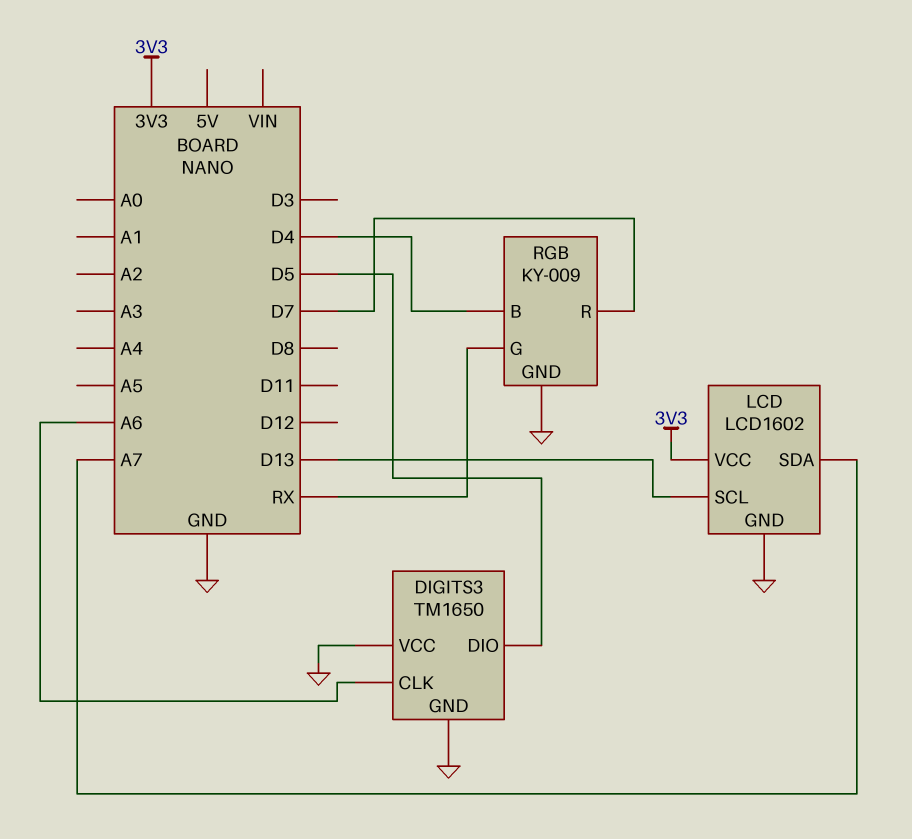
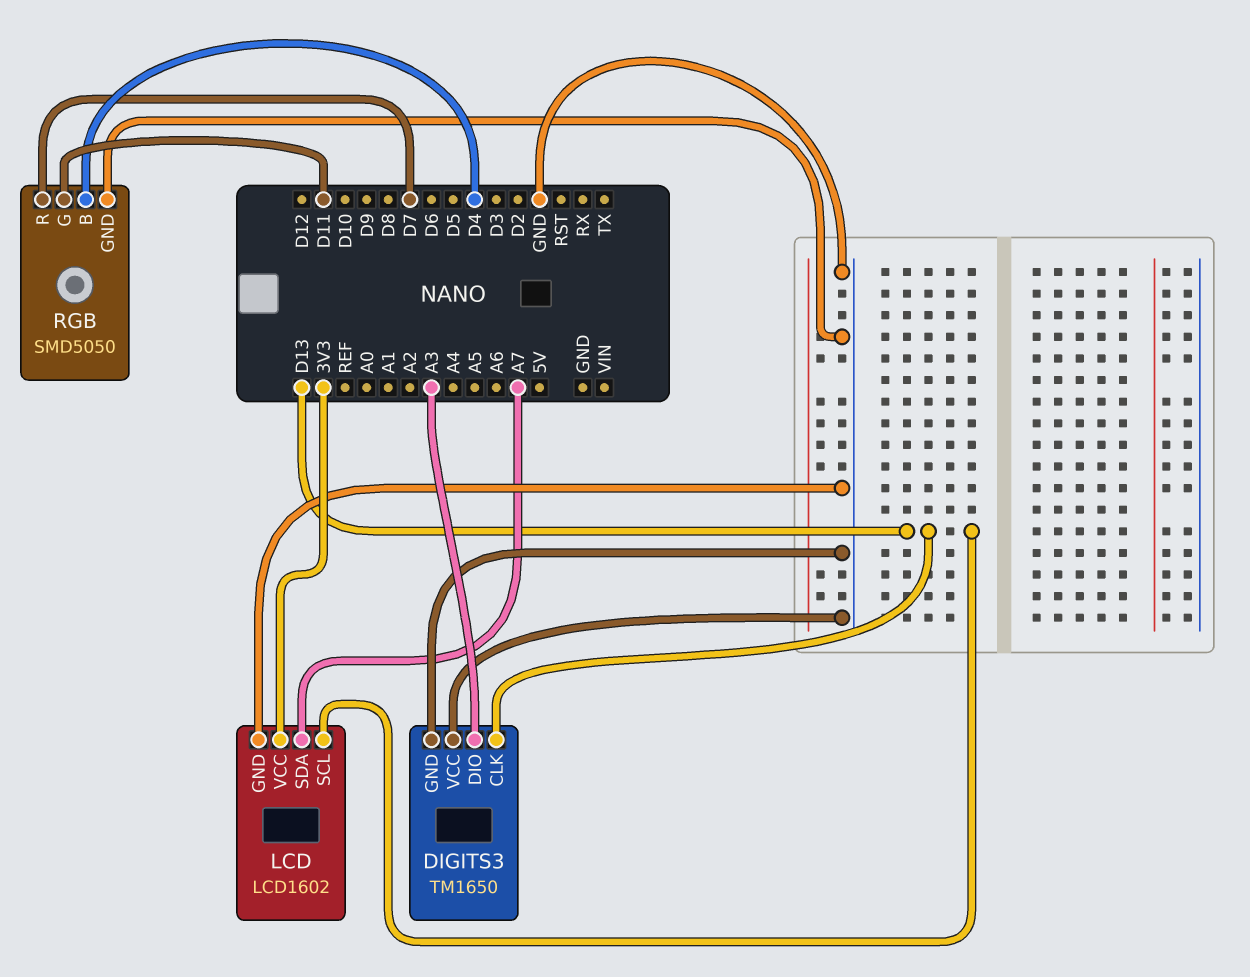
DIGITS3 pin CLK: A6 -> D13
DIGITS3 pin DIO: D5 -> A3
RGB: KY-009 -> SMD5050
RGB pin G: RX -> D11

